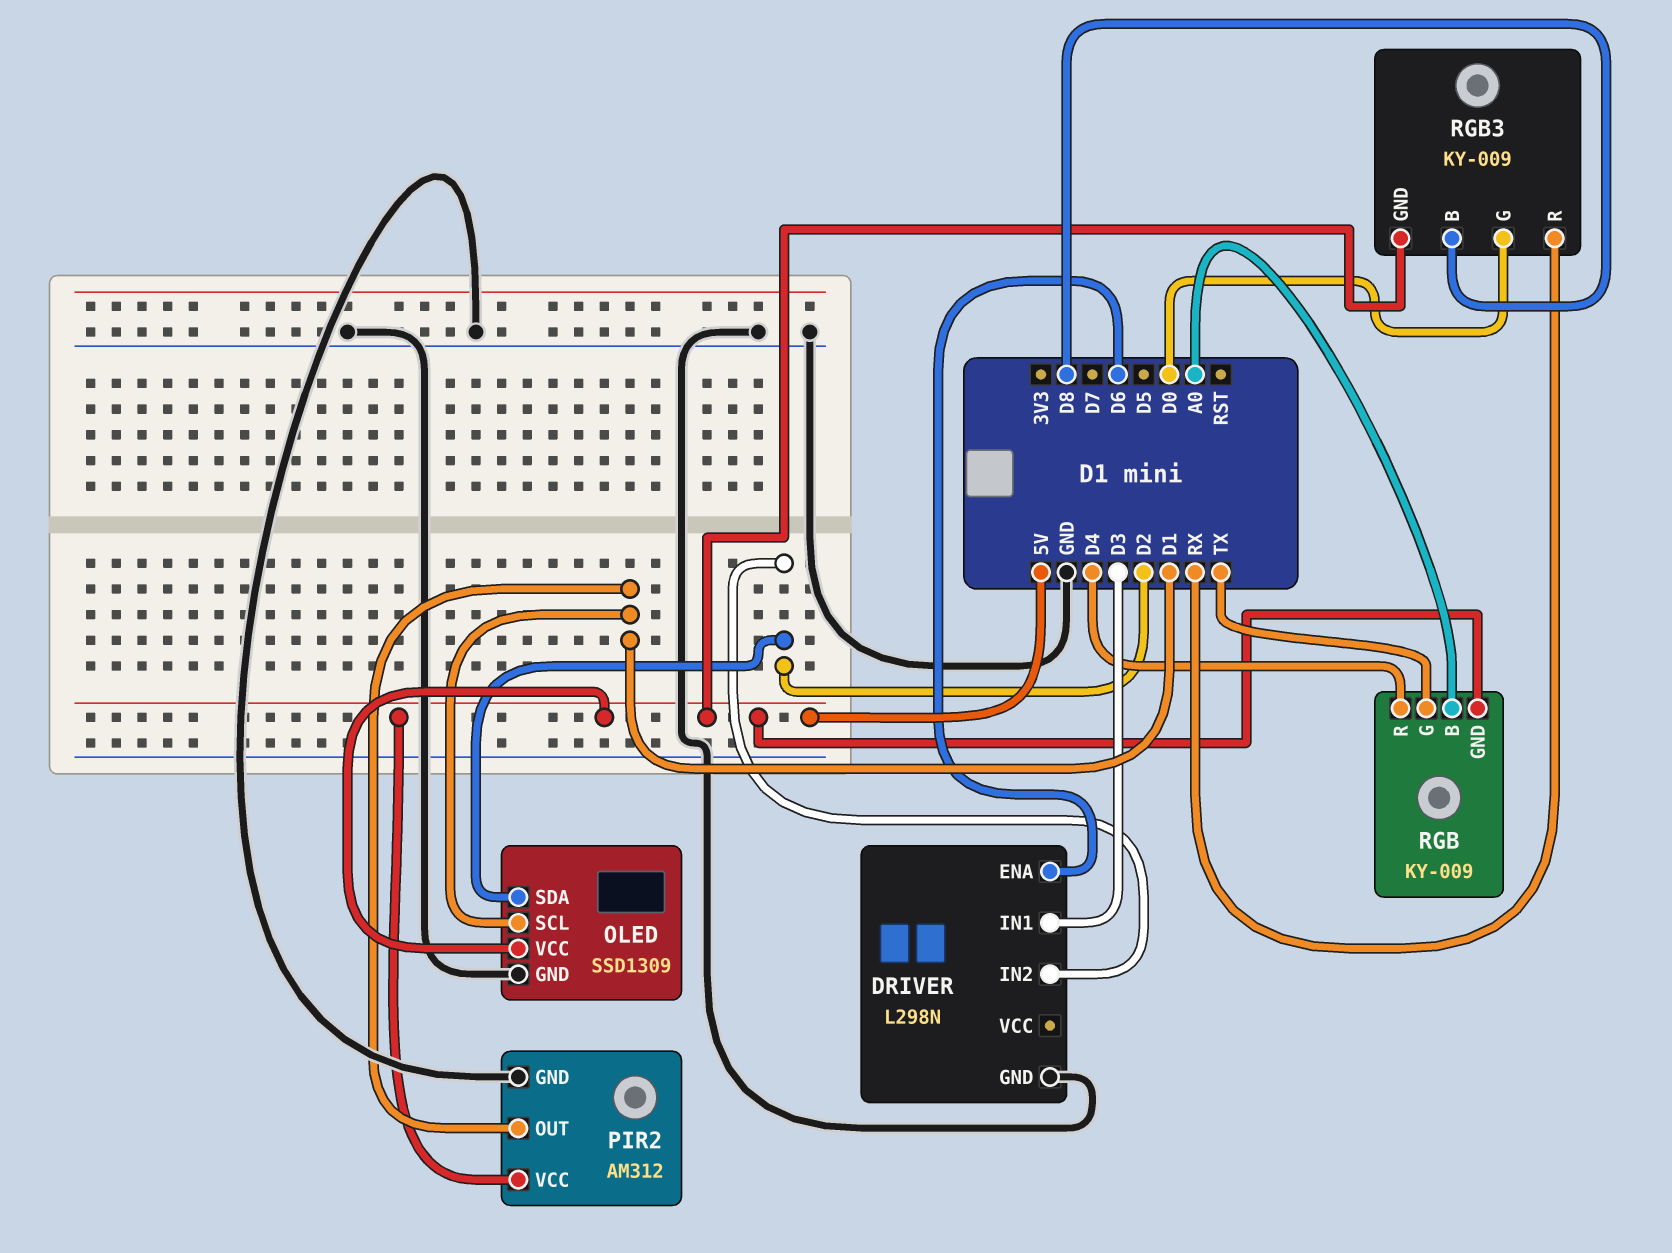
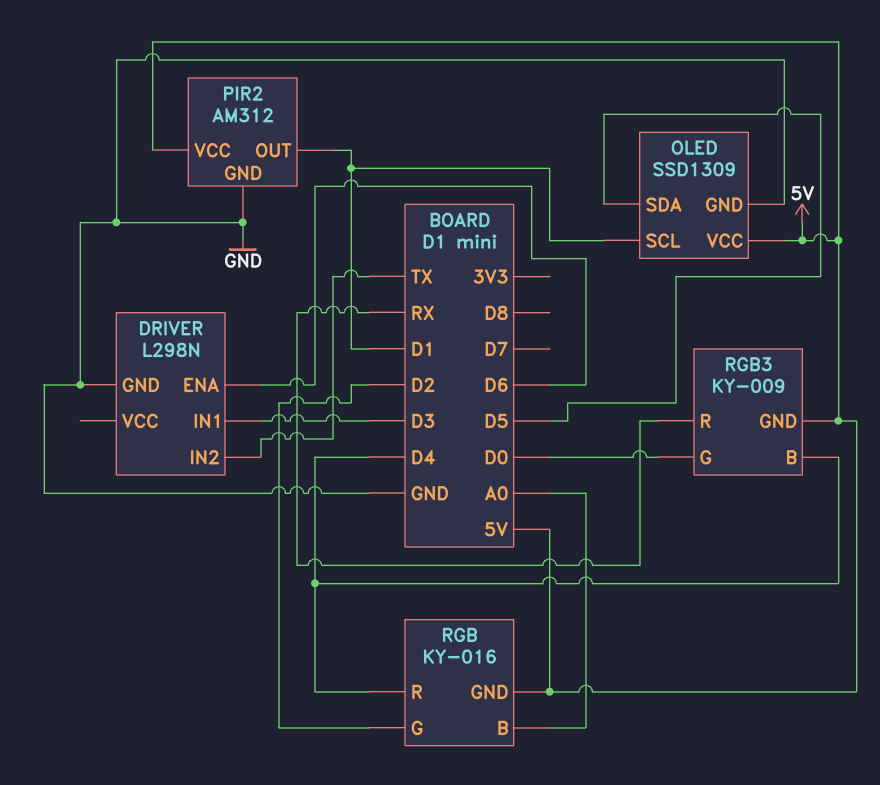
DRIVER pin IN2: D2 -> TX
OLED pin SDA: D2 -> D5
RGB: KY-009 -> KY-016
RGB pin G: TX -> D2
RGB3 pin B: D8 -> D4

